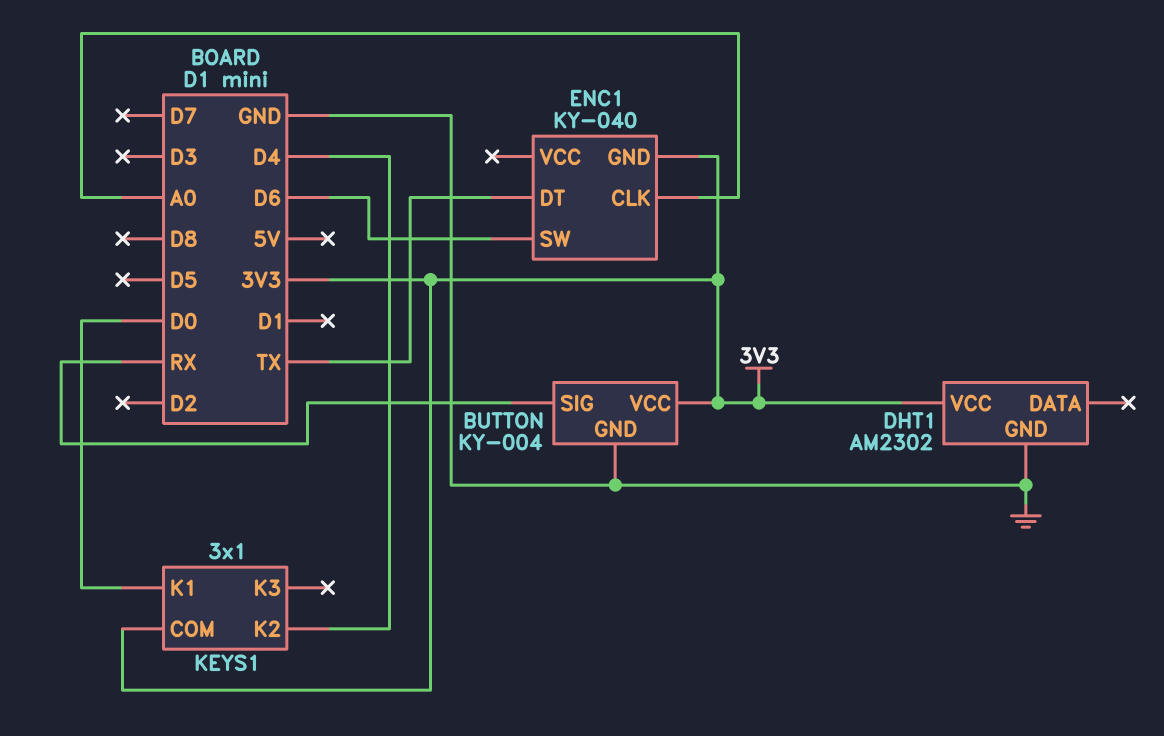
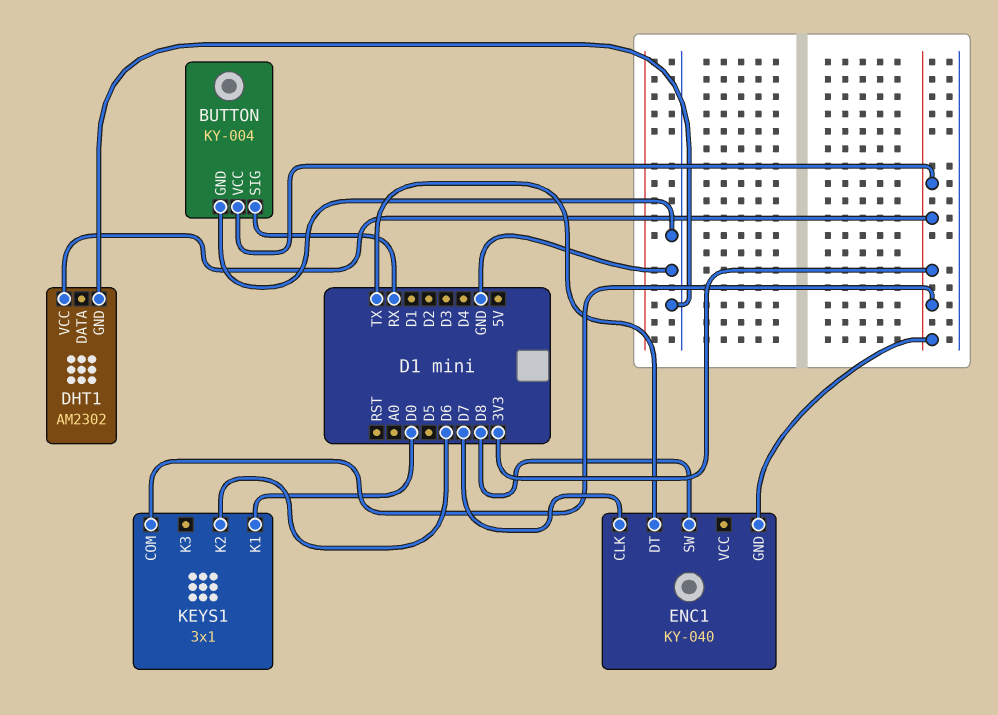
ENC1 pin CLK: A0 -> D7
ENC1 pin SW: D6 -> D8
KEYS1 pin K2: D4 -> D6

